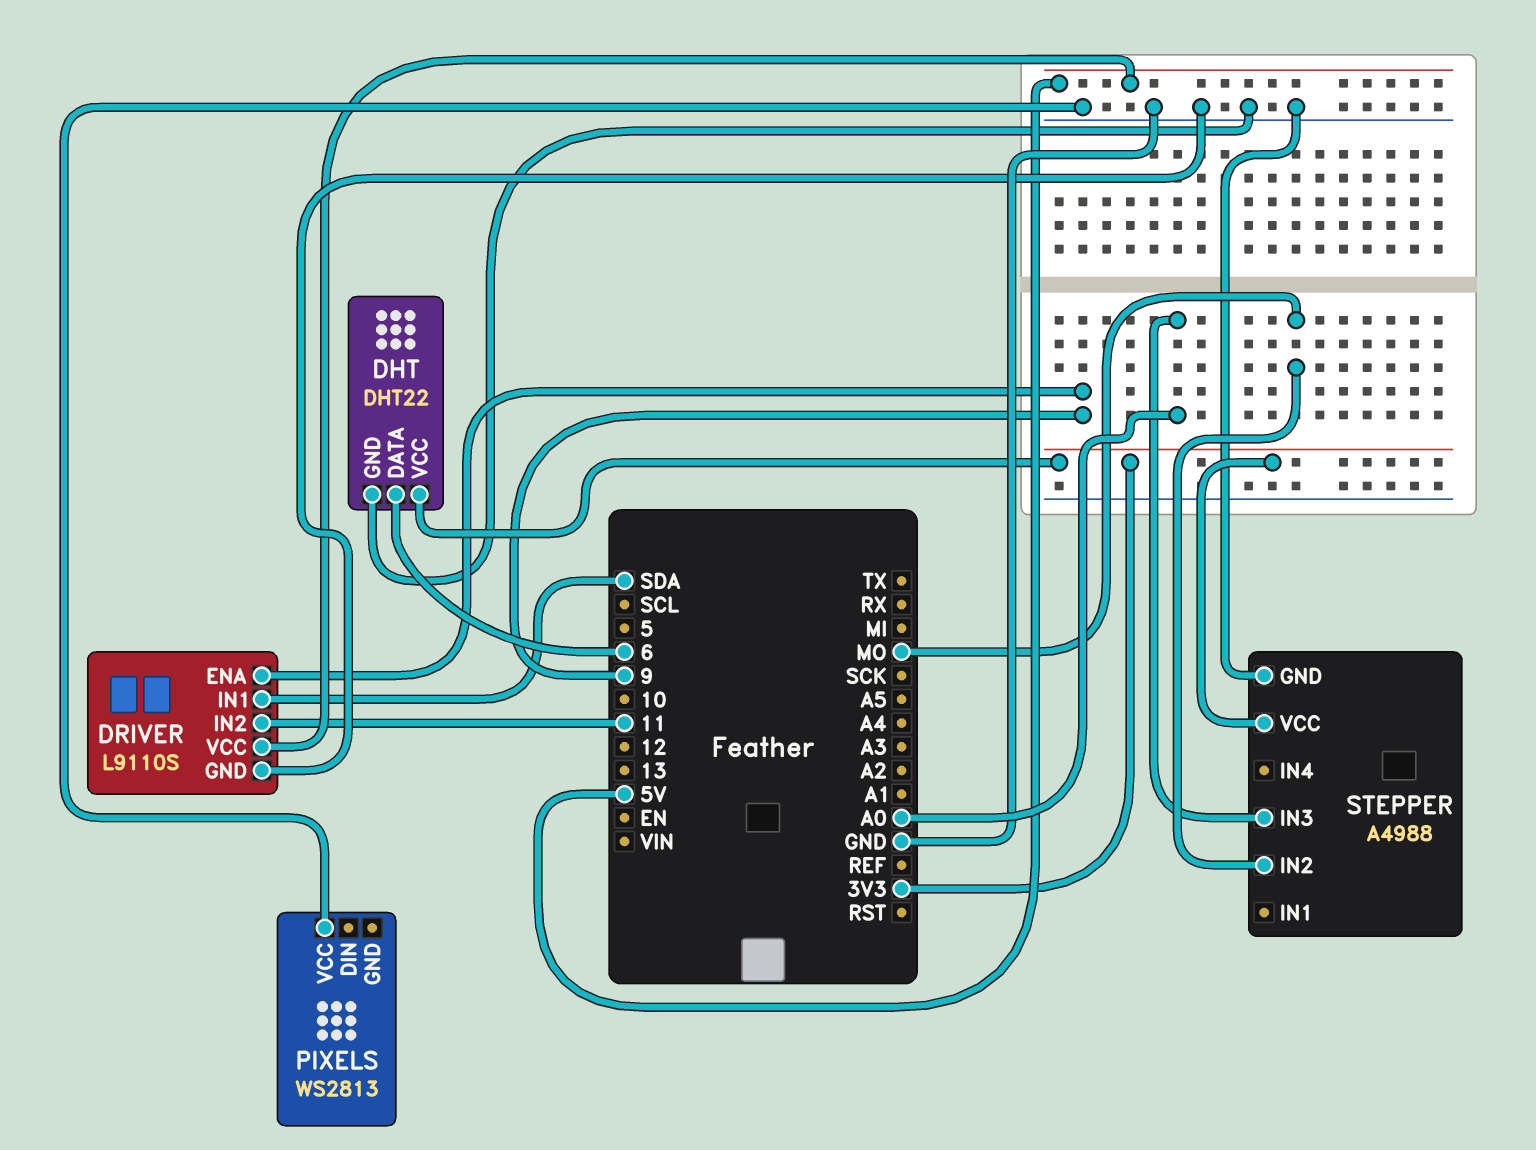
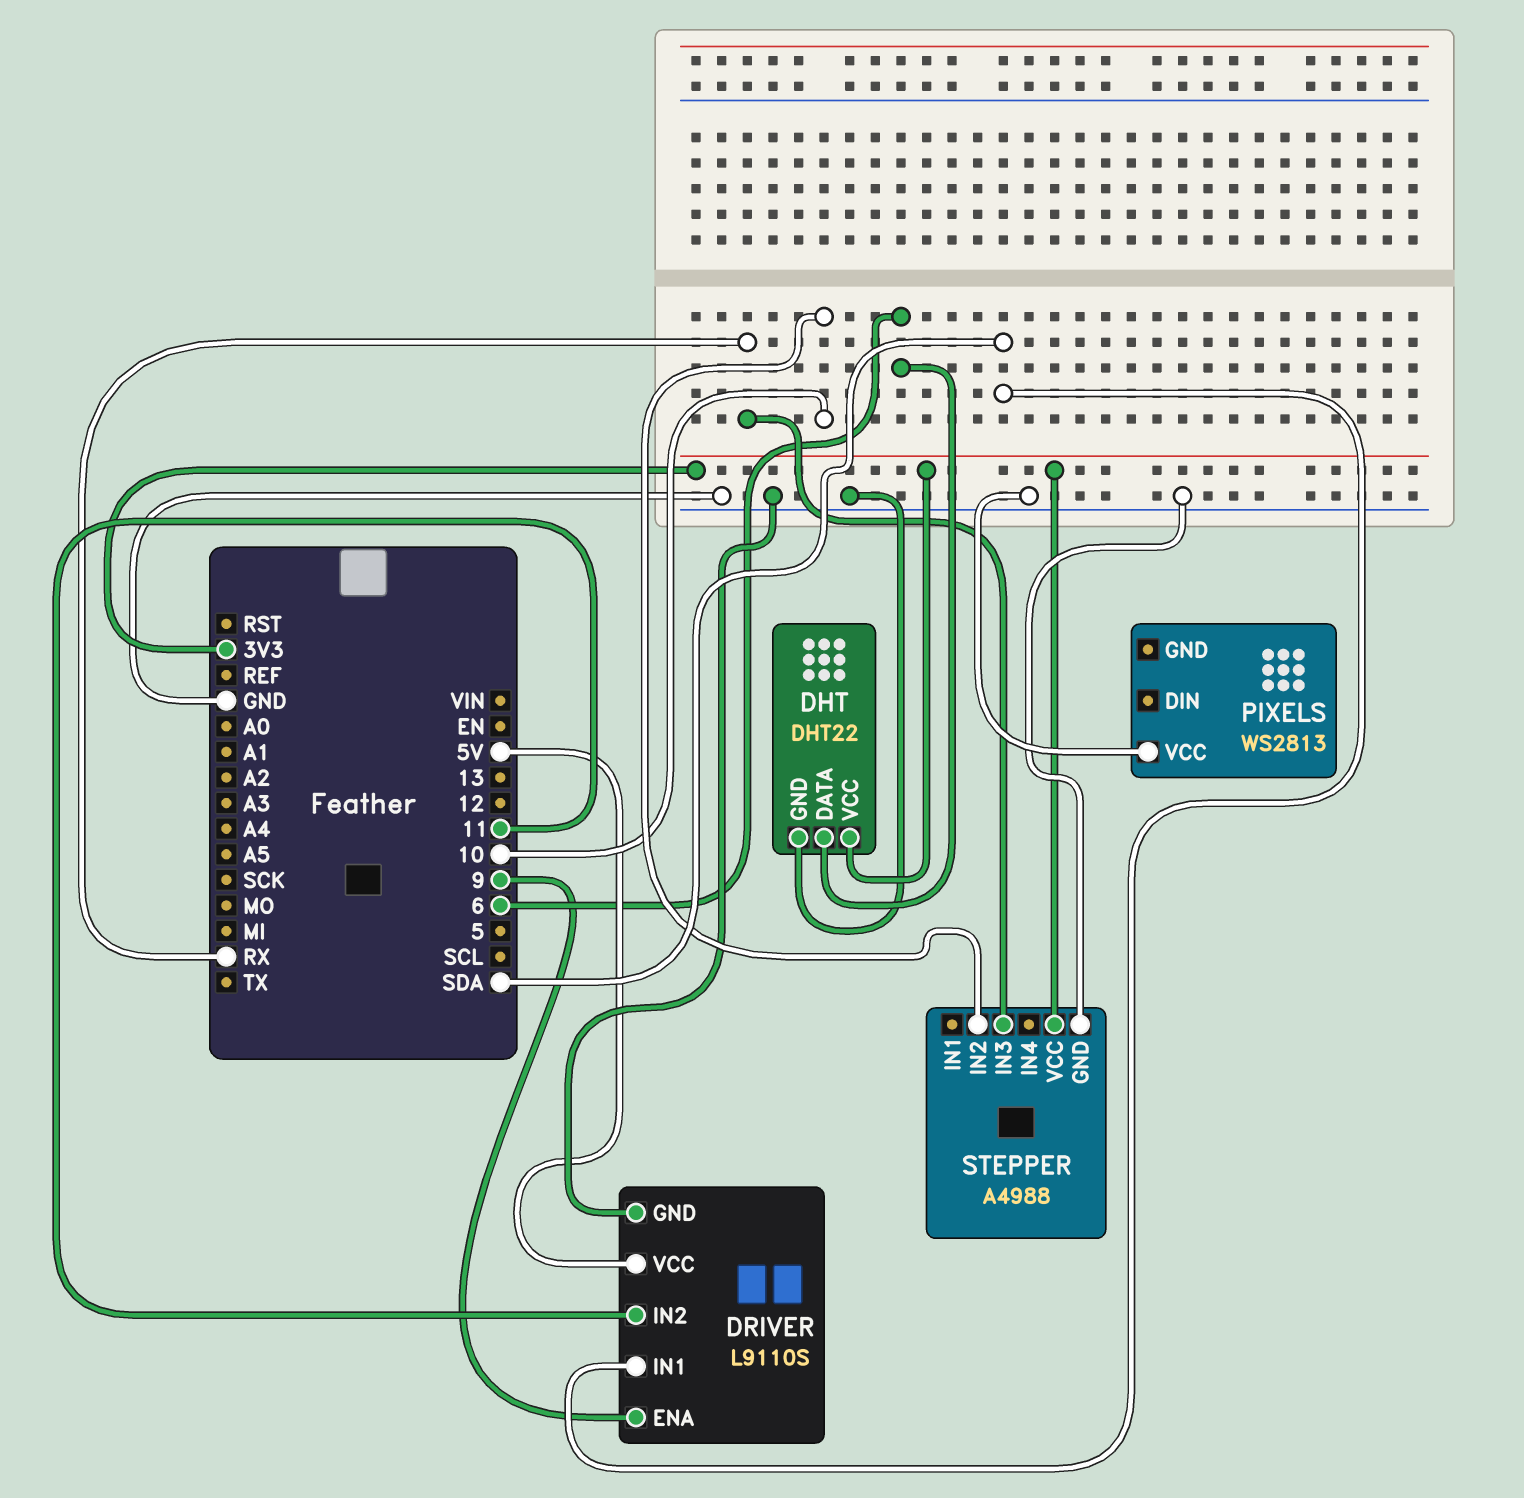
STEPPER pin IN2: MO -> 10
STEPPER pin IN3: A0 -> RX

